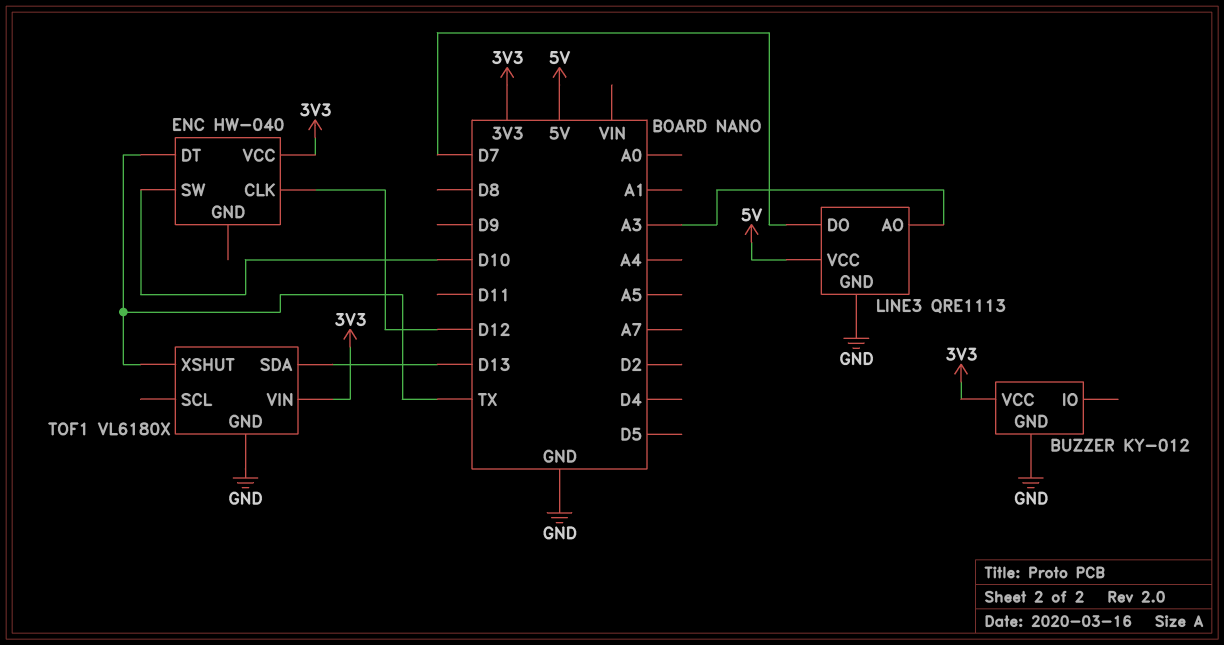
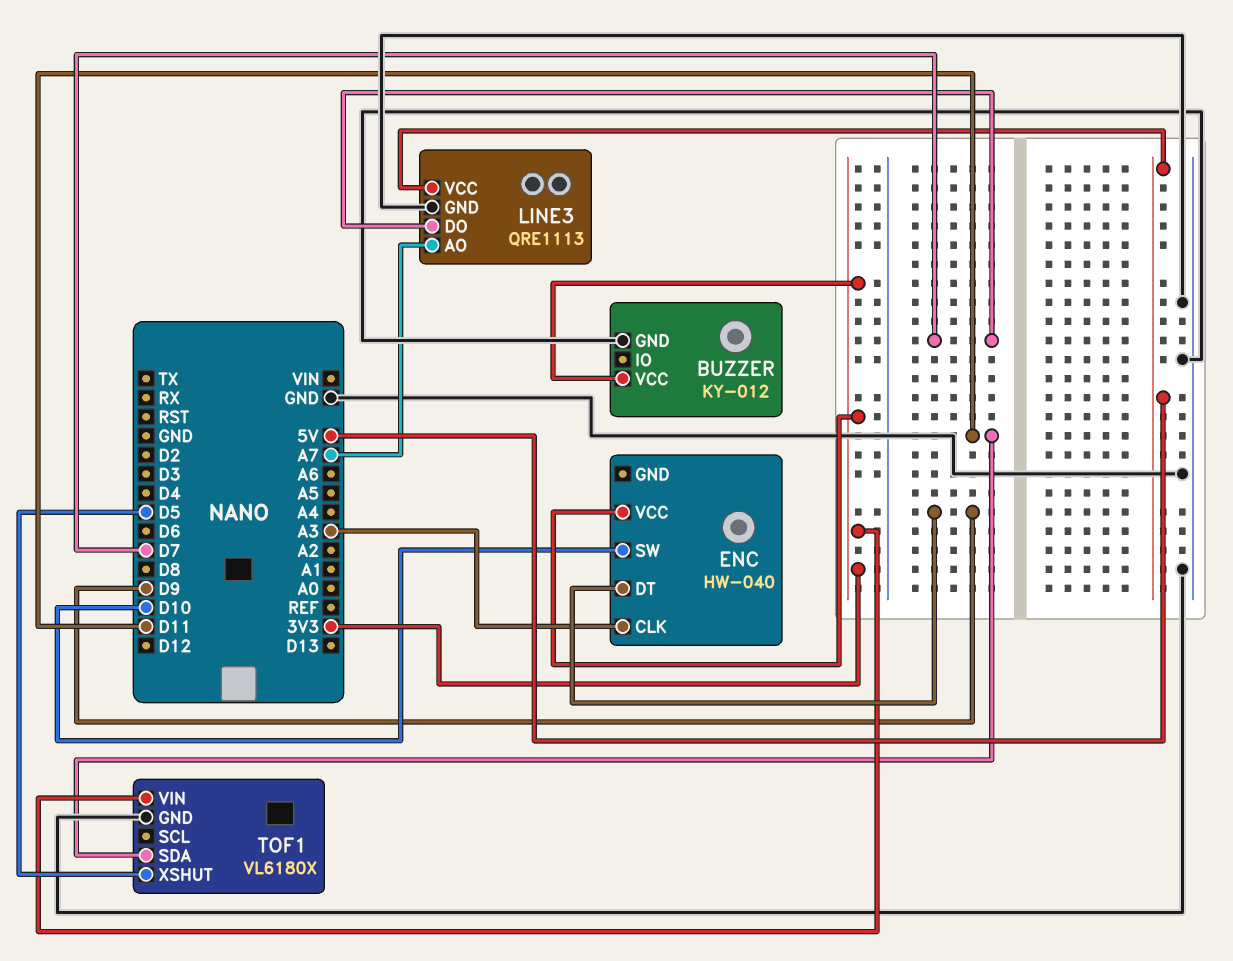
ENC pin CLK: D12 -> A3
ENC pin DT: TX -> D9
LINE3 pin AO: A3 -> A7
TOF1 pin SDA: D13 -> D11
TOF1 pin XSHUT: TX -> D5

